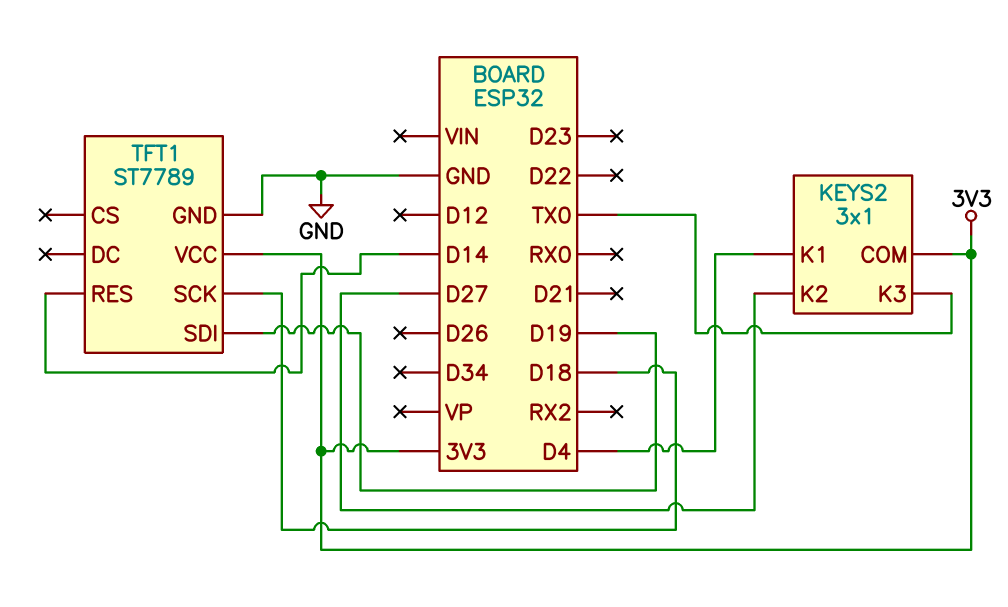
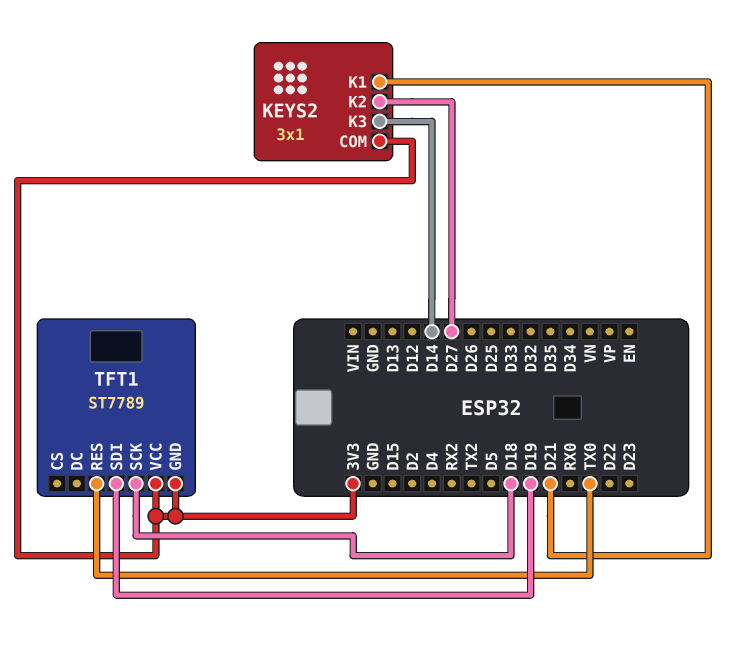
KEYS2 pin K1: D4 -> D21
KEYS2 pin K3: TX0 -> D14
TFT1 pin GND: GND -> 3V3
TFT1 pin RES: D14 -> TX0

